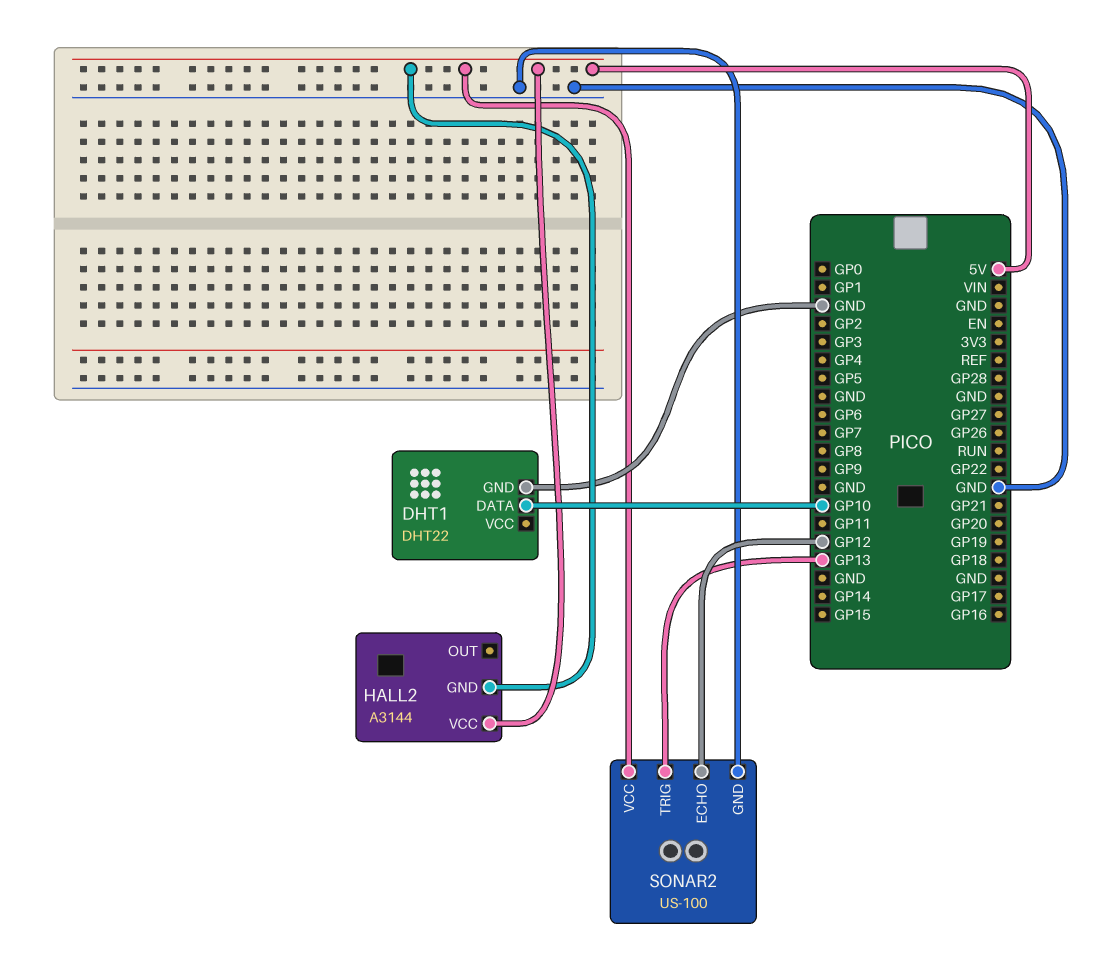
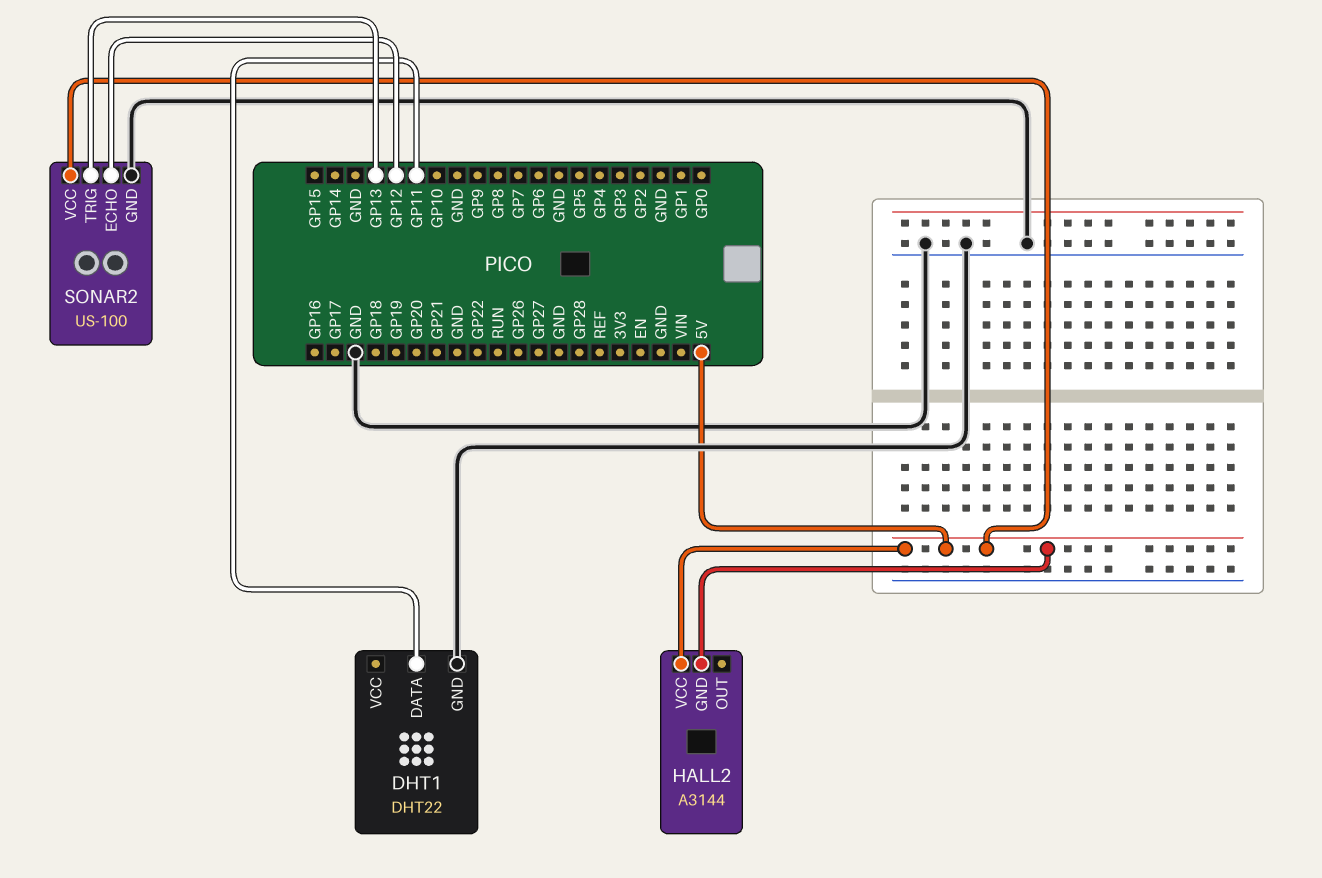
DHT1 pin DATA: GP10 -> GP11

